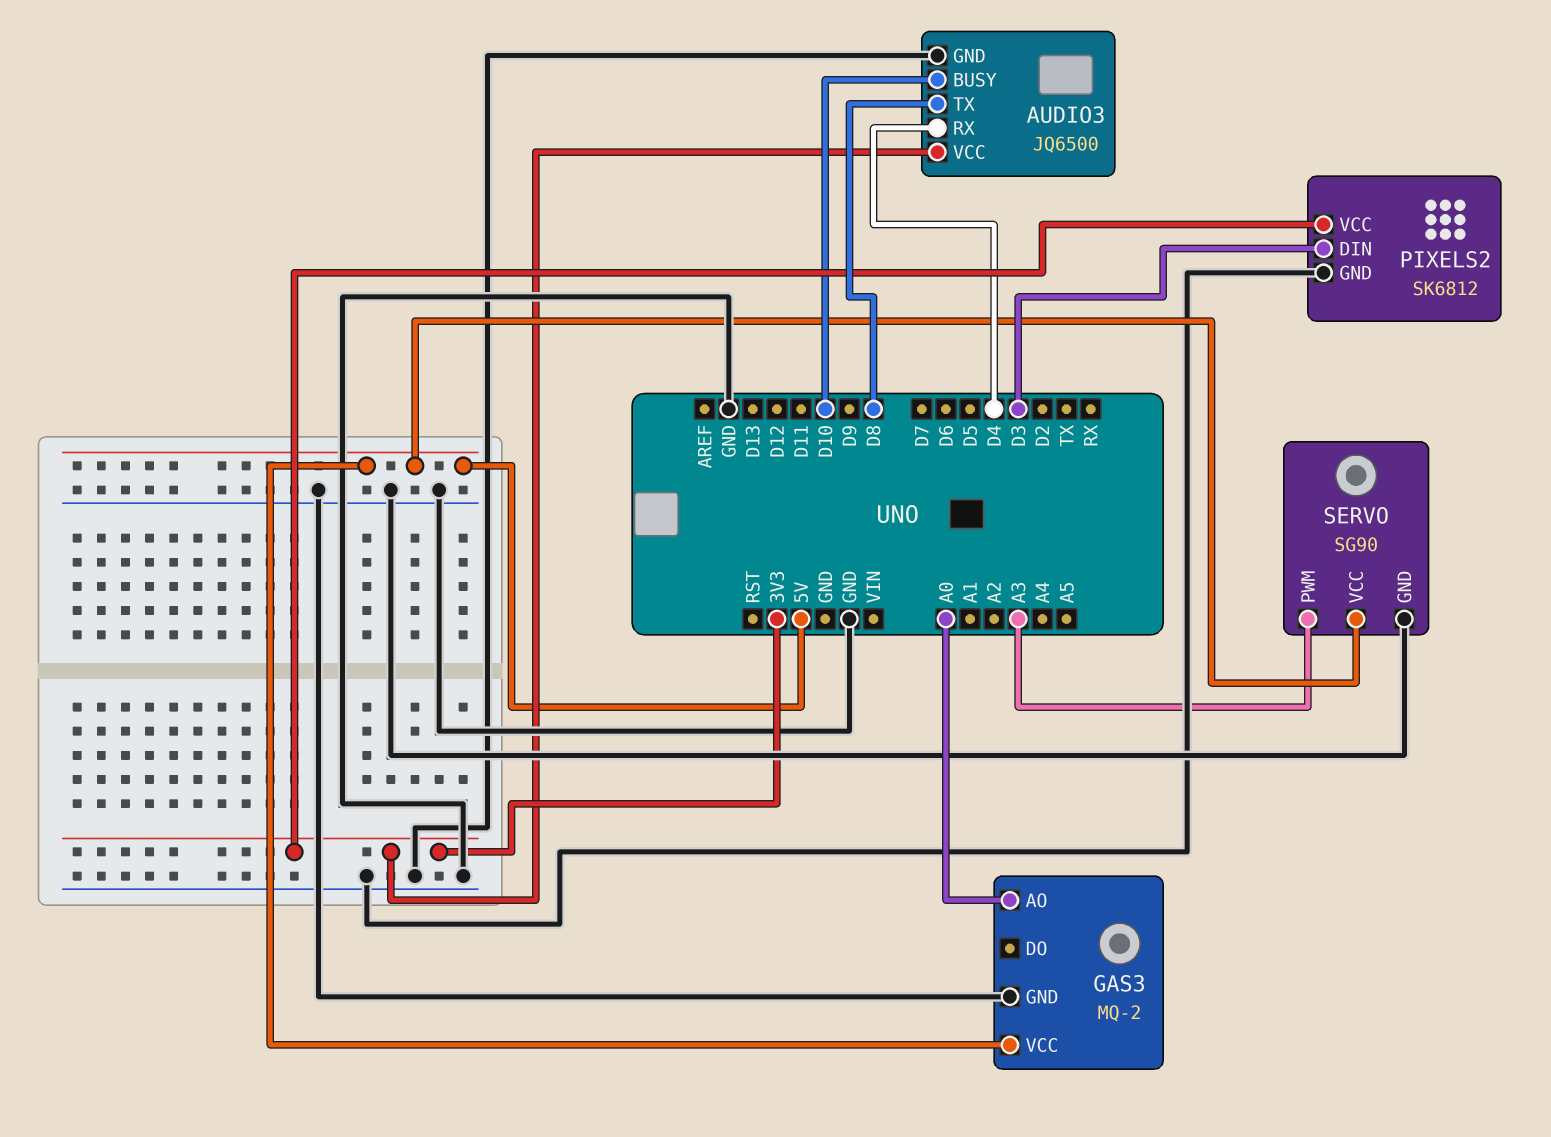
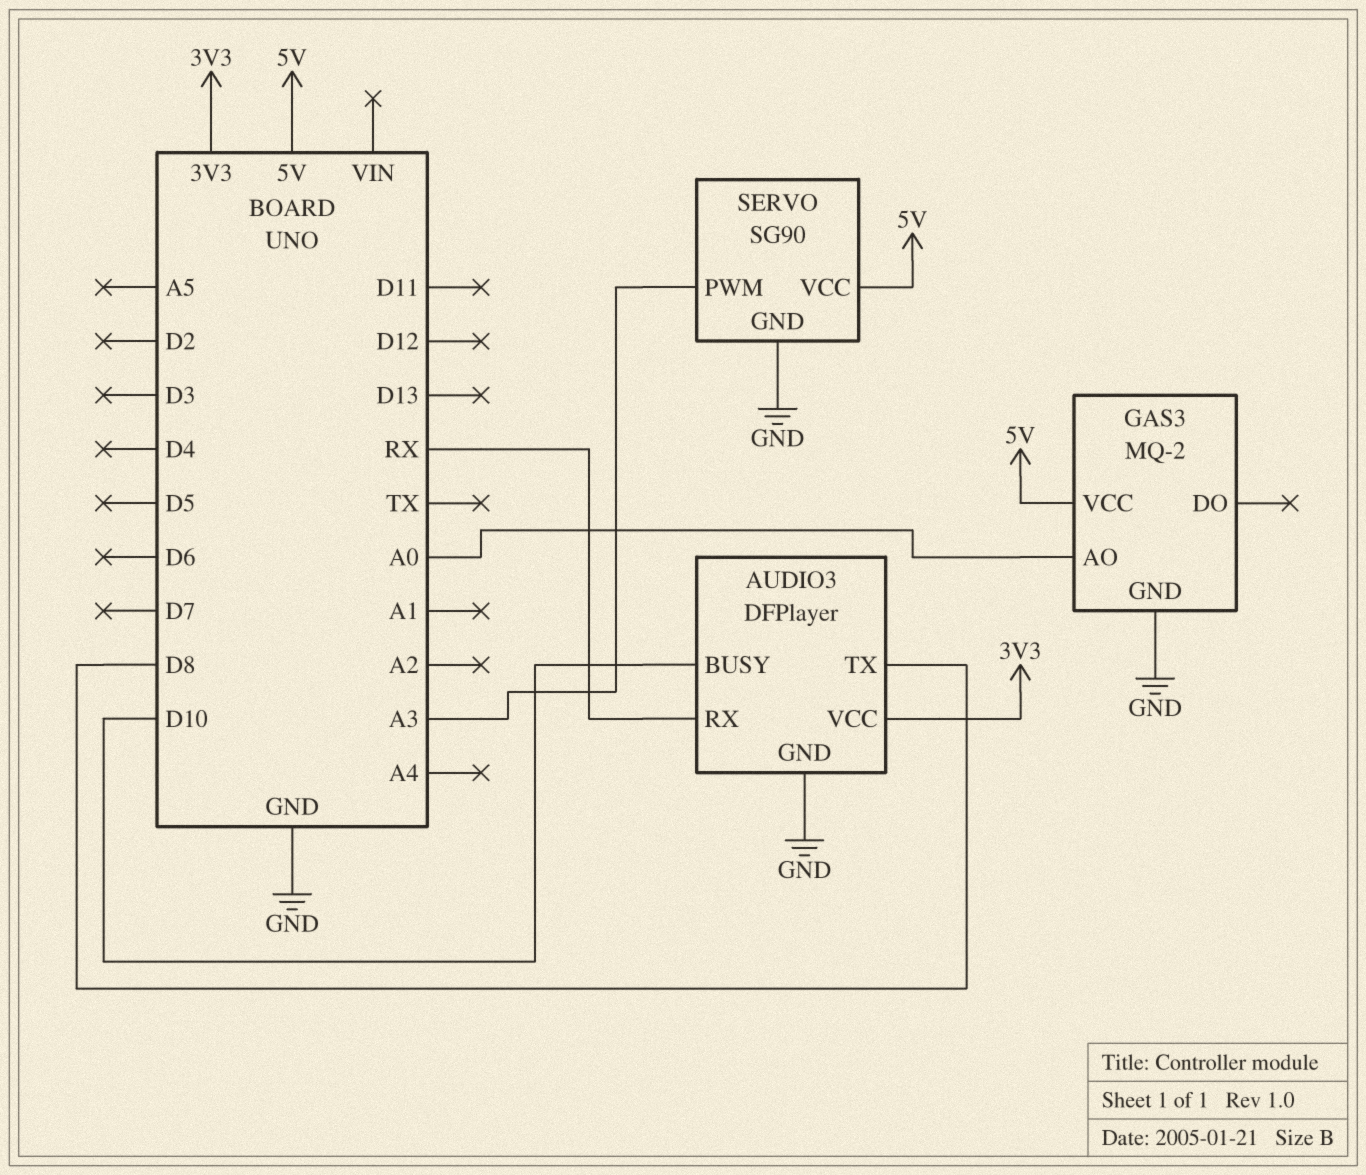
AUDIO3: JQ6500 -> DFPlayer
AUDIO3 pin RX: D4 -> RX
PIXELS2: SK6812 -> none
PIXELS2 pin DIN: D3 -> none
PIXELS2 pin GND: GND -> none
PIXELS2 pin VCC: 3V3 -> none

